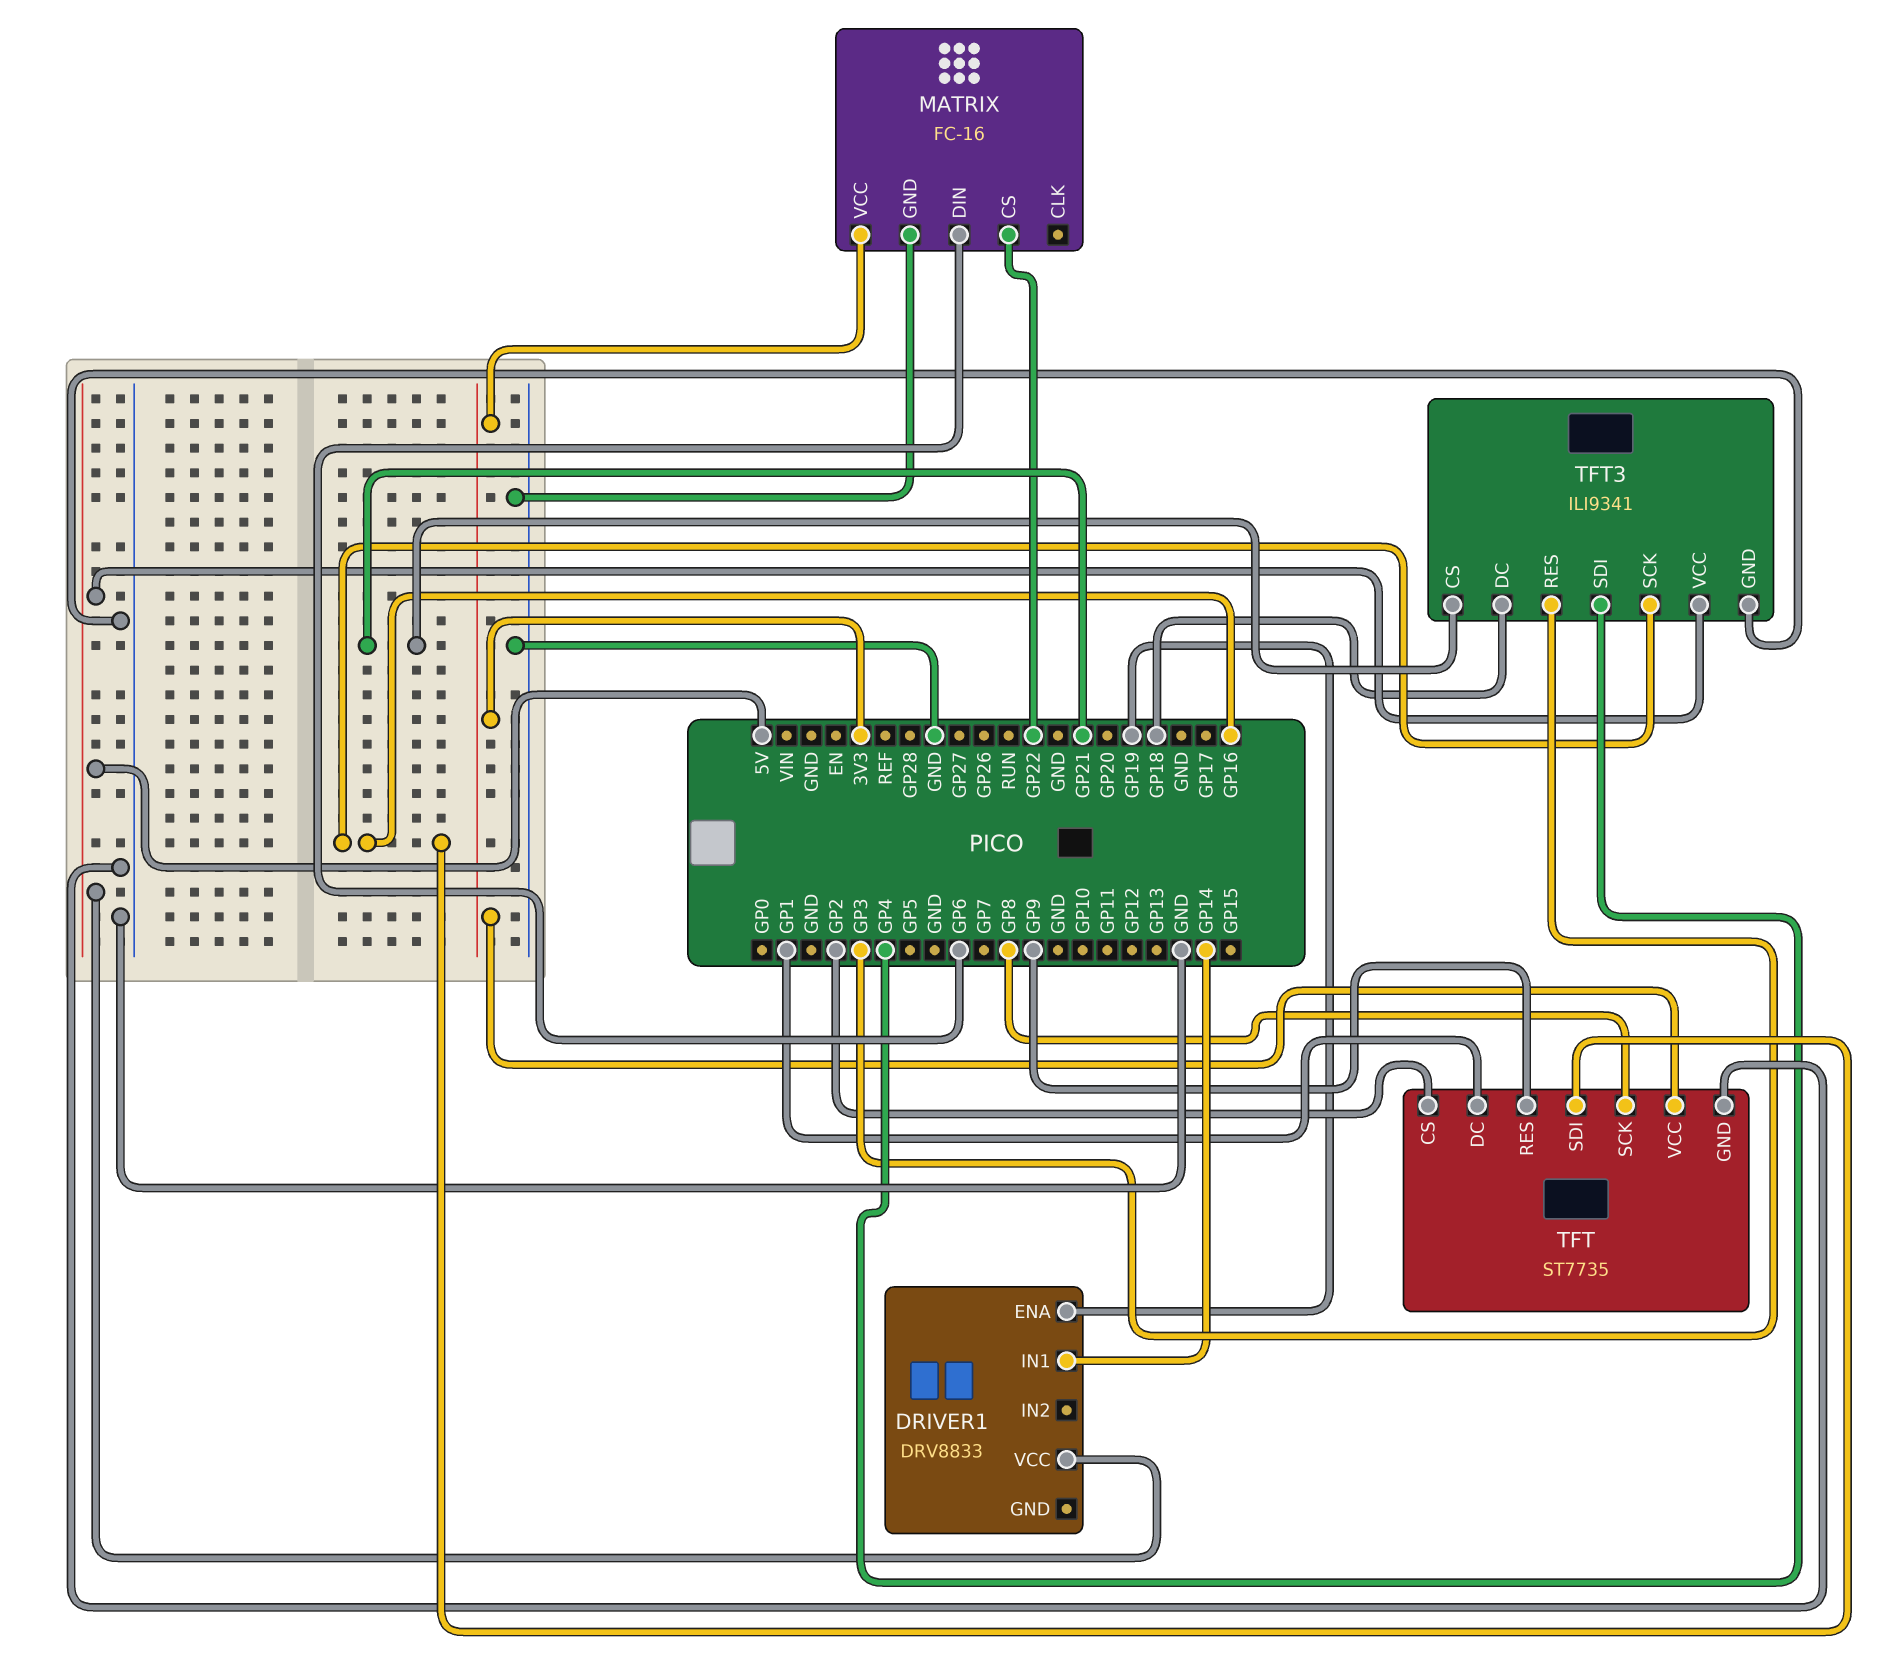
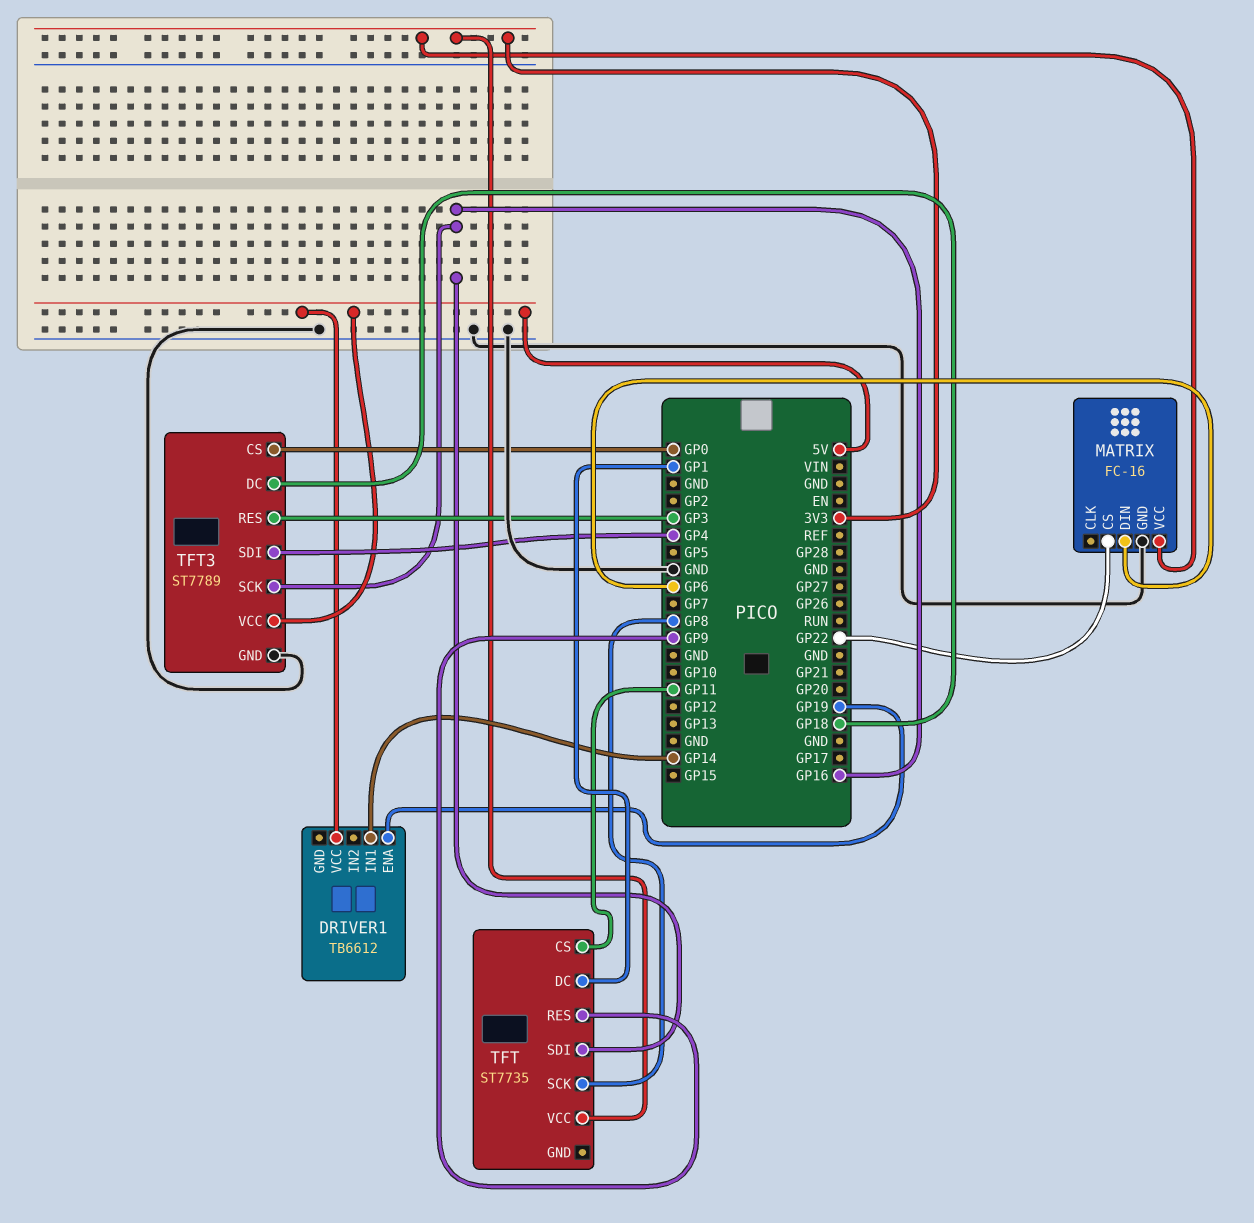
DRIVER1: DRV8833 -> TB6612
TFT pin CS: GP2 -> GP11
TFT pin GND: GND -> none
TFT3: ILI9341 -> ST7789
TFT3 pin CS: GP21 -> GP0

